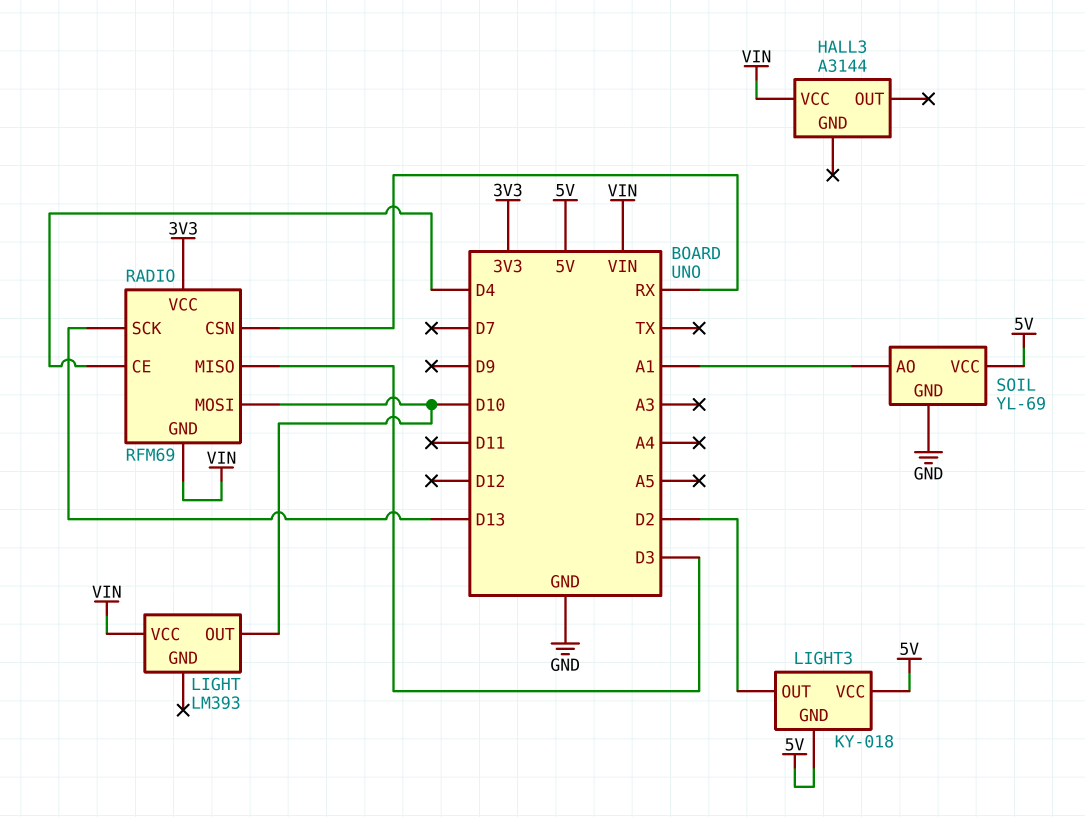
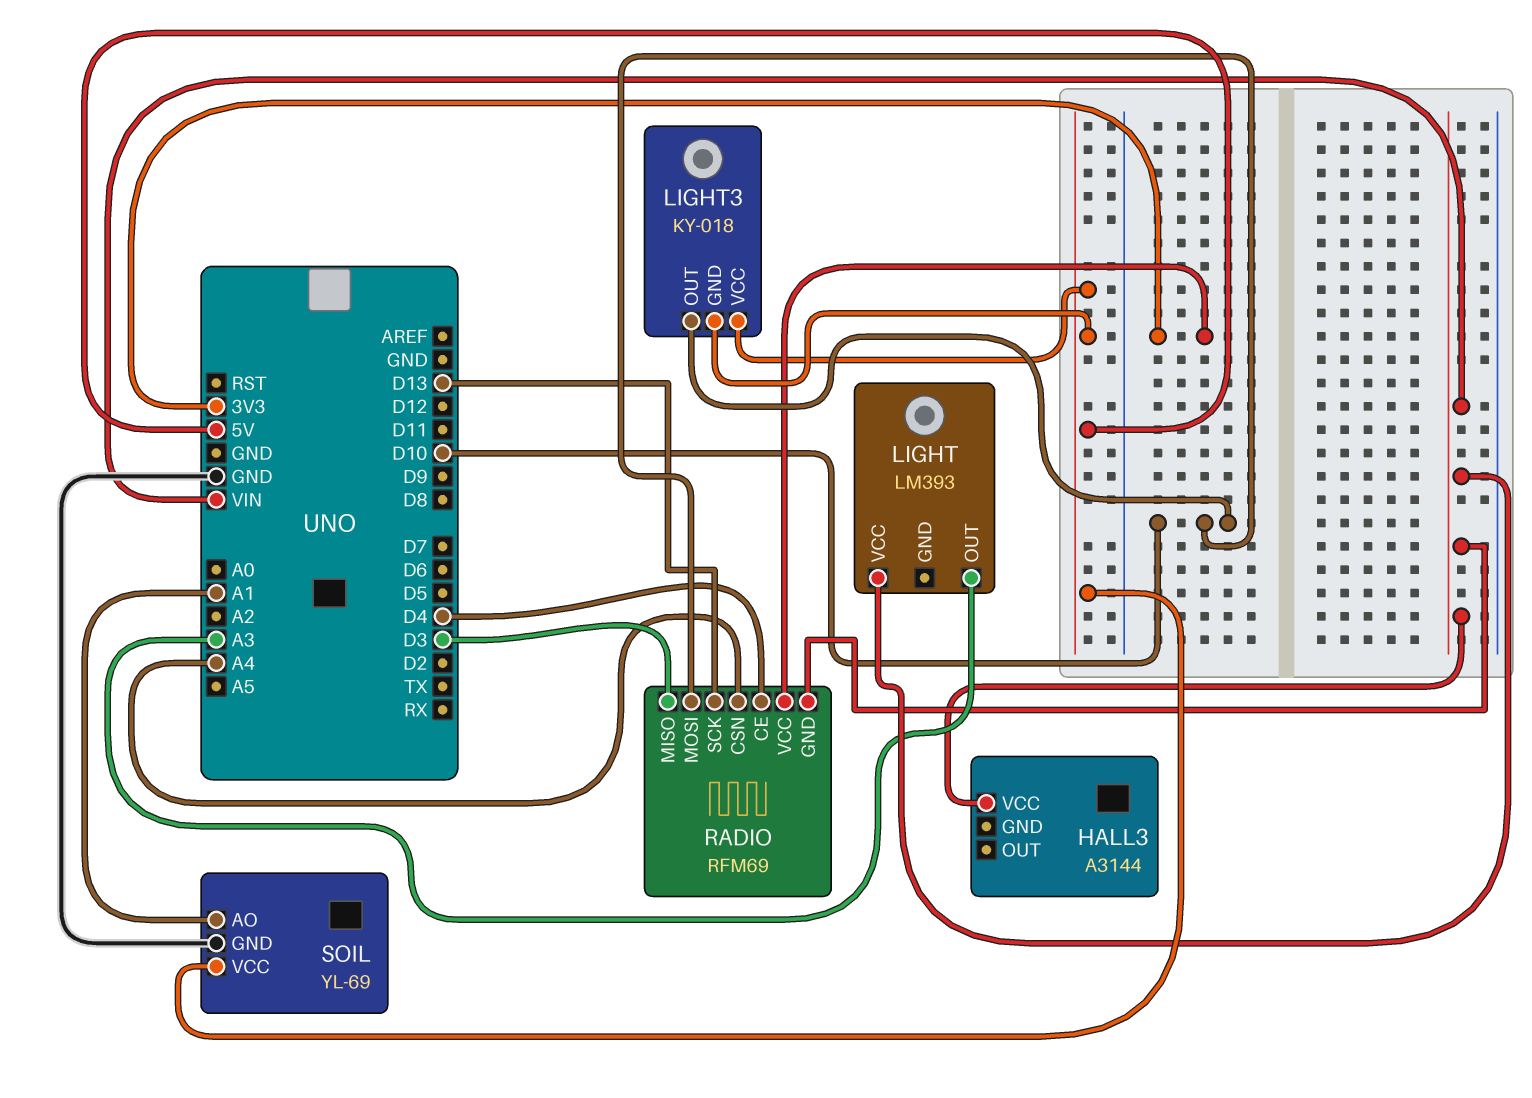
LIGHT pin OUT: D10 -> A3
LIGHT3 pin OUT: D2 -> D10
RADIO pin CSN: RX -> A4

